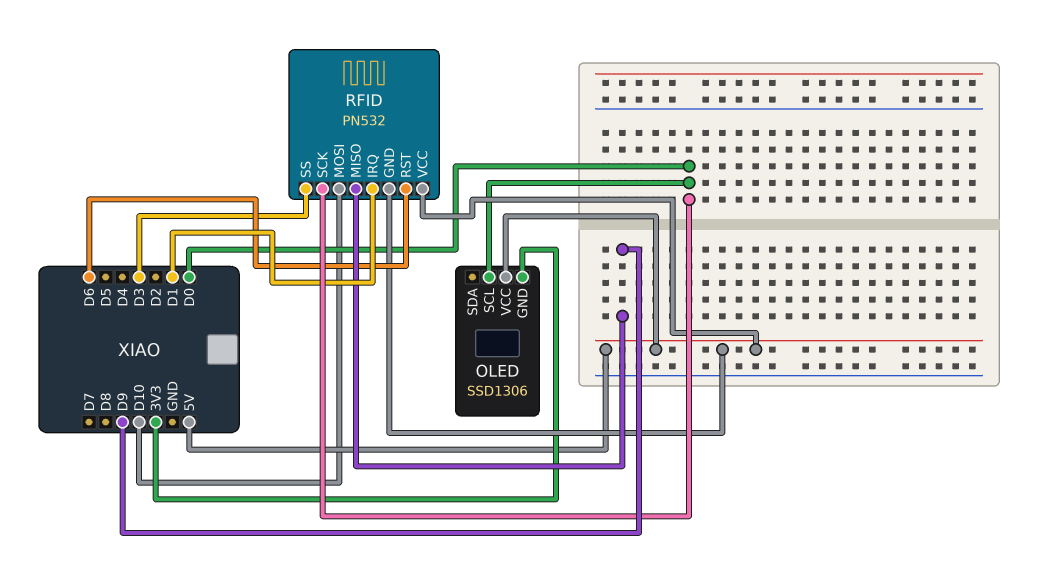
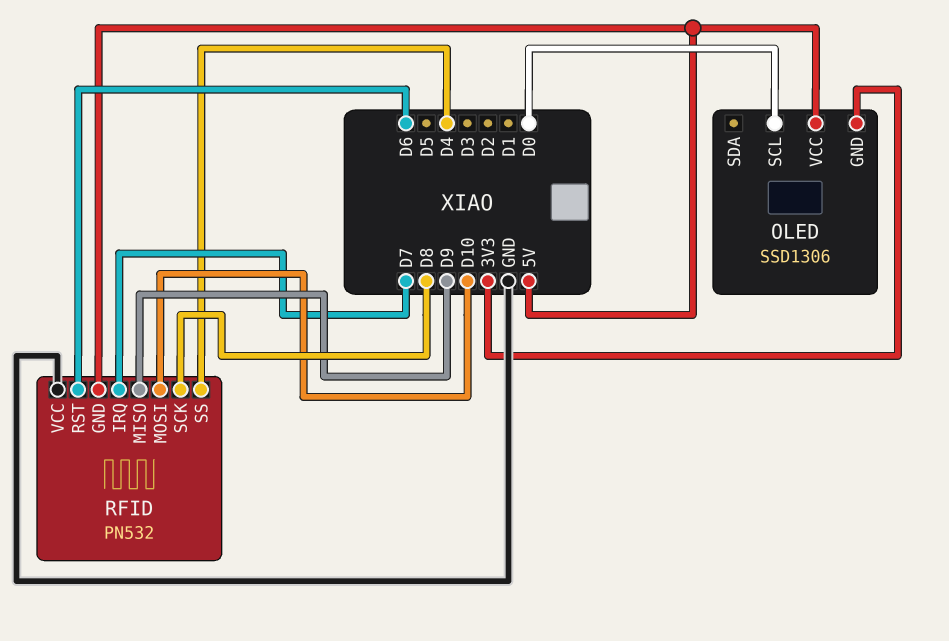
RFID pin IRQ: D1 -> D7
RFID pin SCK: D0 -> D8
RFID pin SS: D3 -> D4
RFID pin VCC: 5V -> GND

